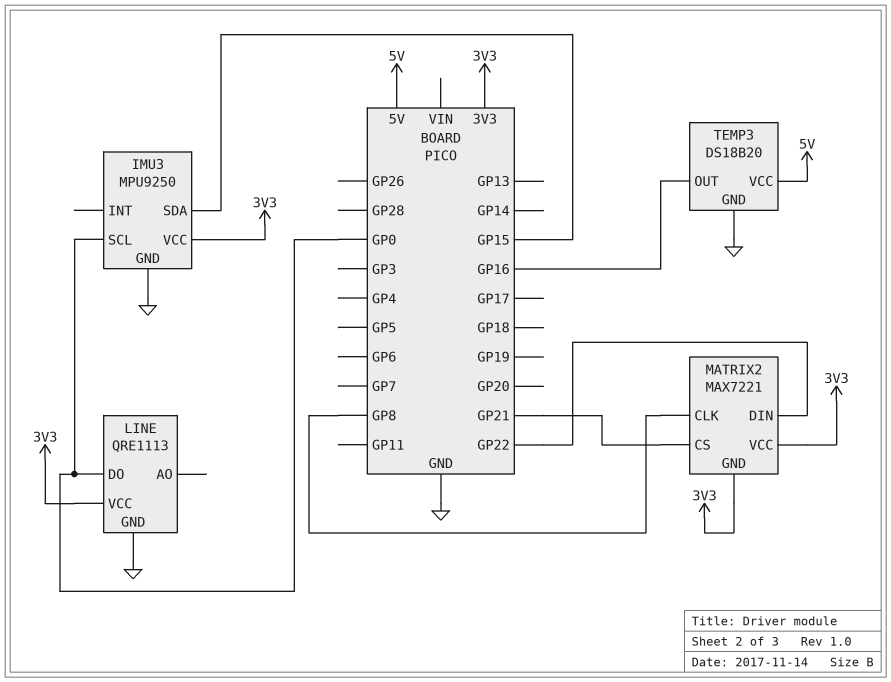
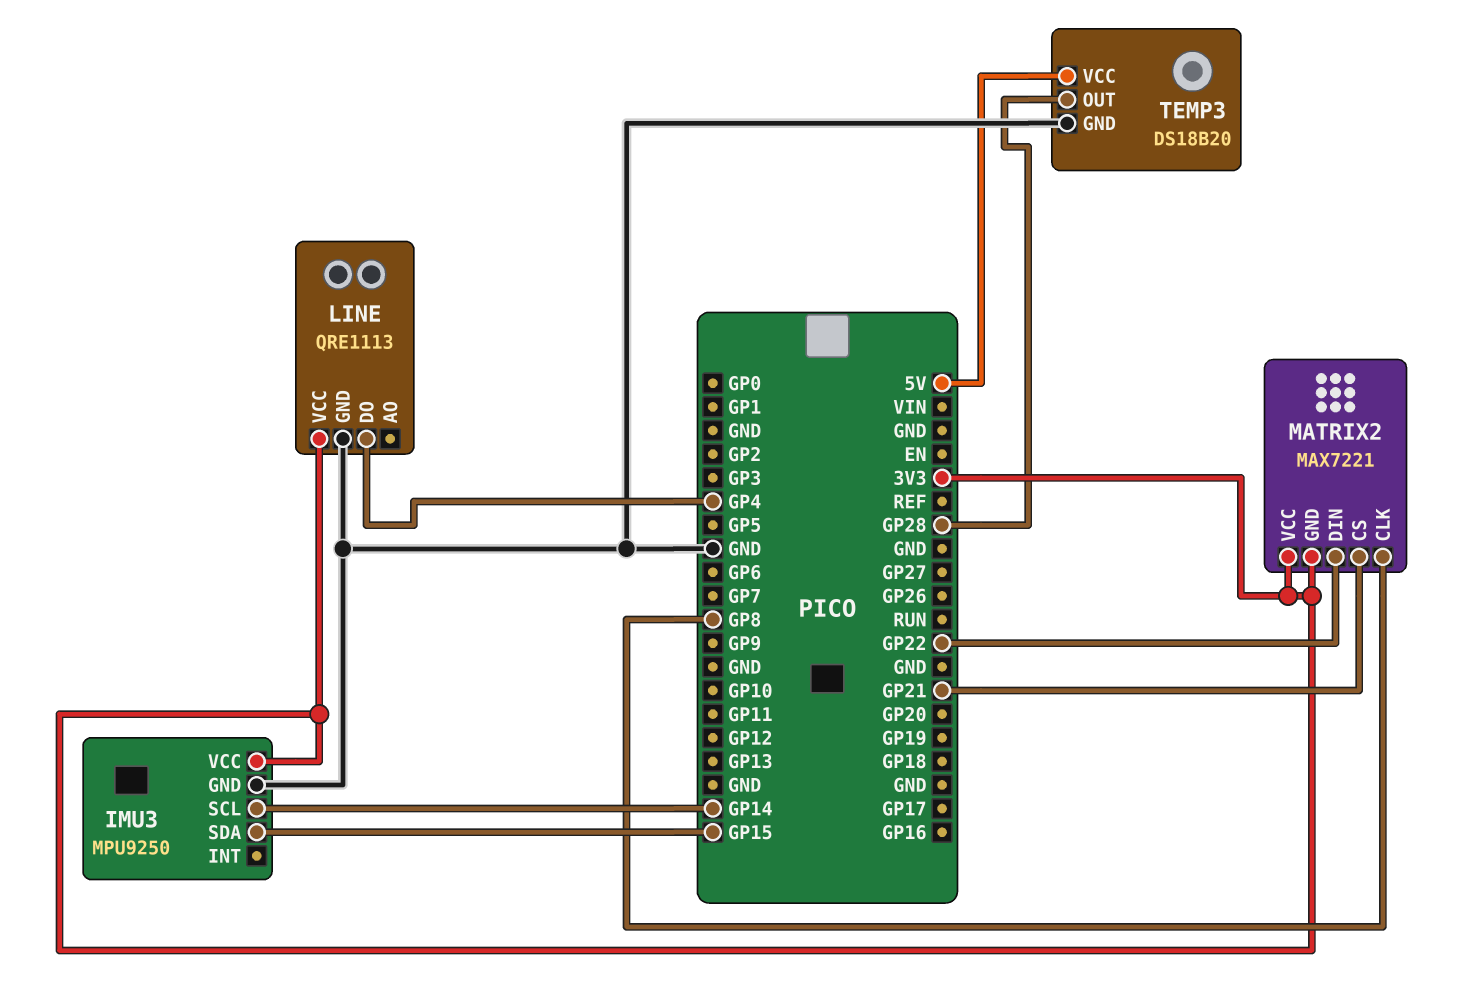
IMU3 pin SCL: GP0 -> GP14
LINE pin DO: GP0 -> GP4
TEMP3 pin OUT: GP16 -> GP28

